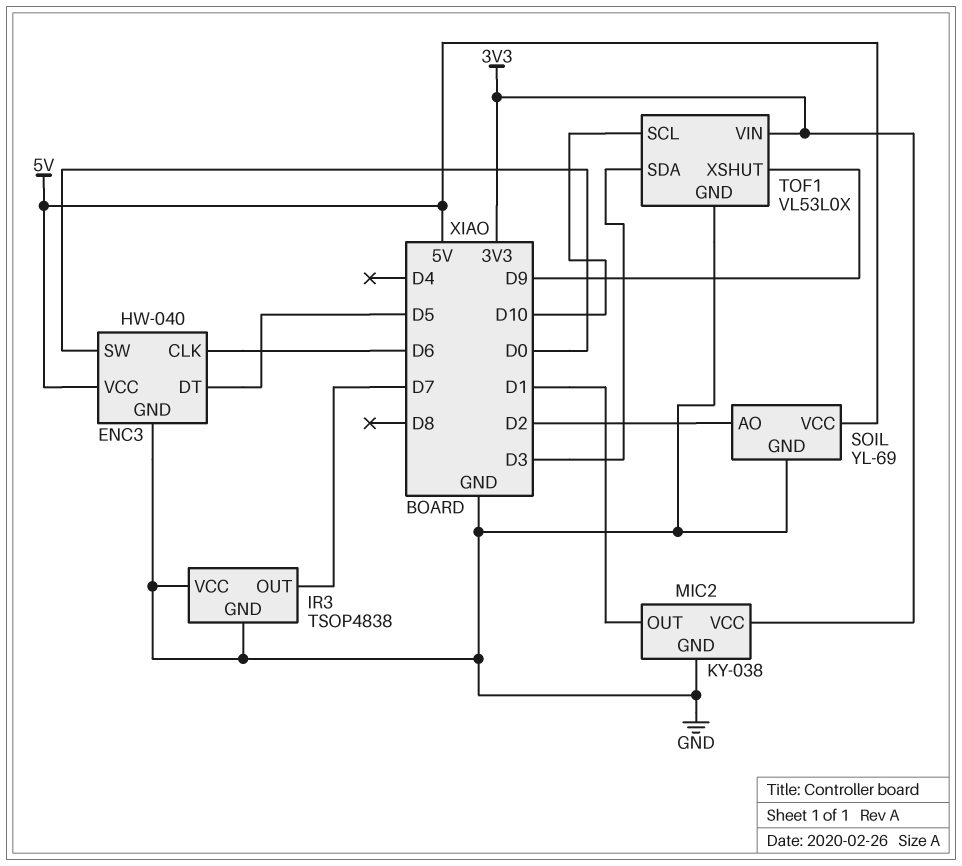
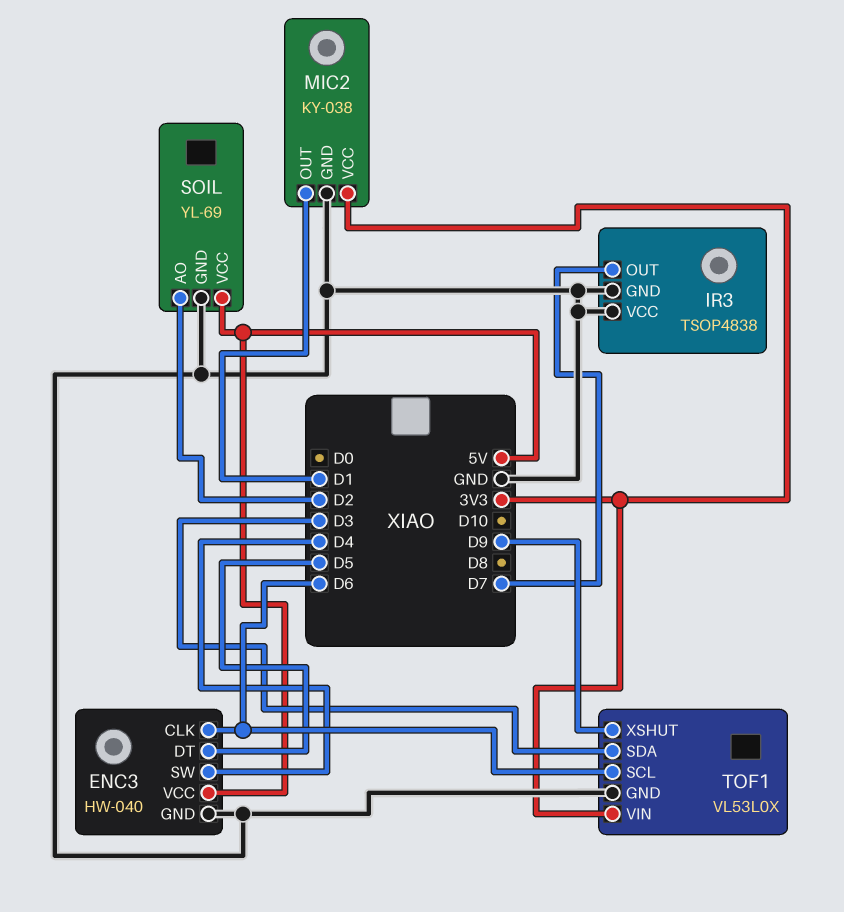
ENC3 pin SW: D0 -> D4
TOF1 pin SCL: D10 -> D6

